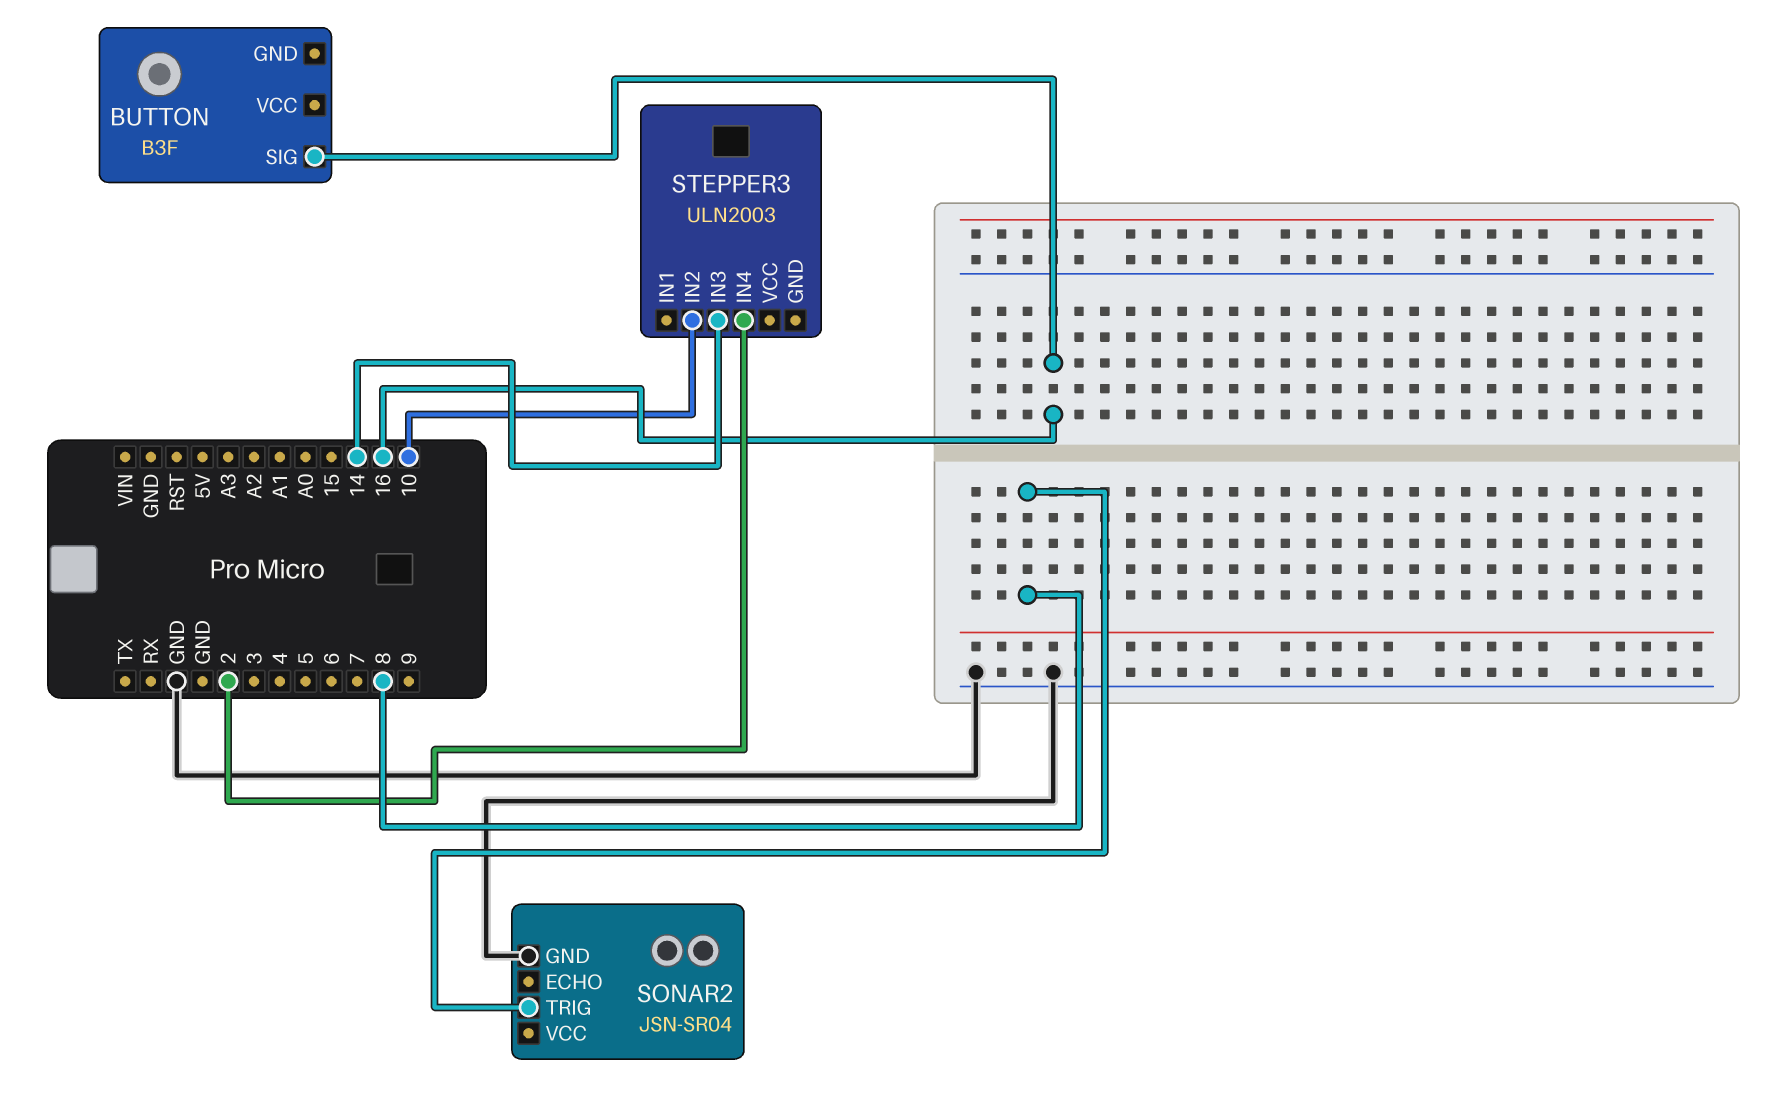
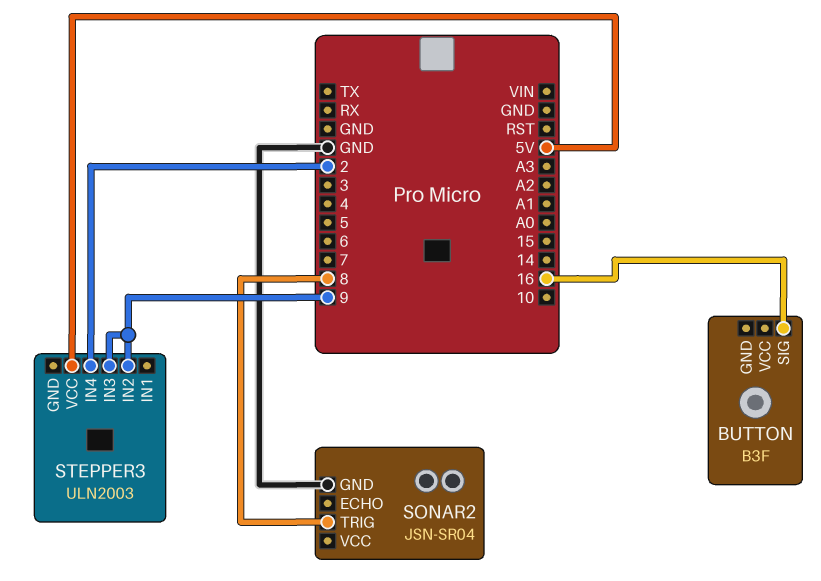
STEPPER3 pin IN2: 10 -> 9
STEPPER3 pin IN3: 14 -> 9
STEPPER3 pin VCC: none -> 5V

